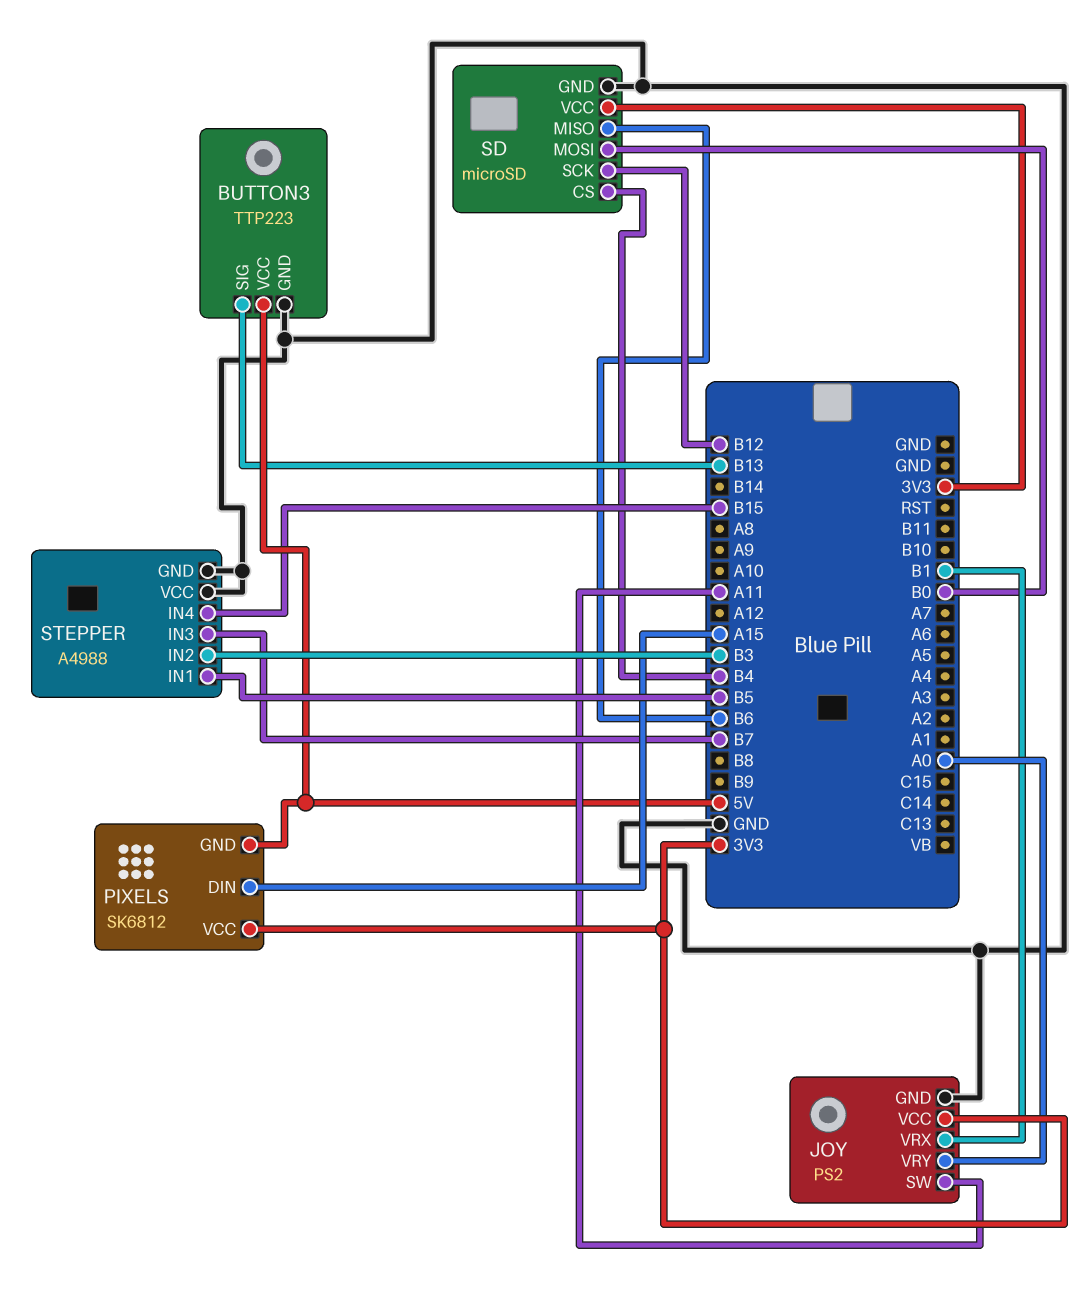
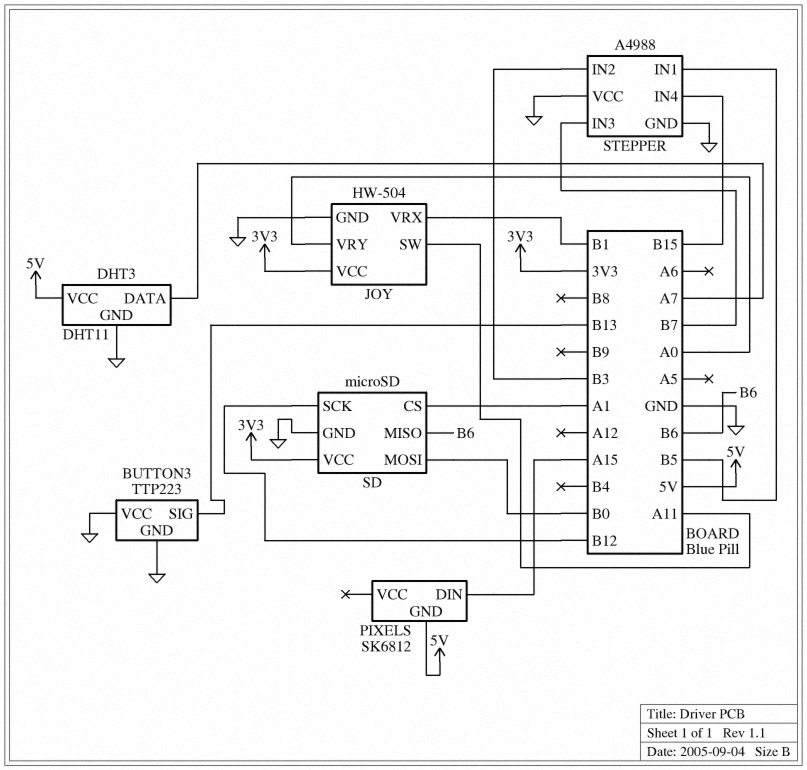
BUTTON3 pin VCC: 5V -> GND
DHT3: none -> DHT11
DHT3 pin DATA: none -> A7
DHT3 pin GND: none -> GND
DHT3 pin VCC: none -> 5V
JOY: PS2 -> HW-504
PIXELS pin VCC: 3V3 -> none
SD pin CS: B4 -> A1

